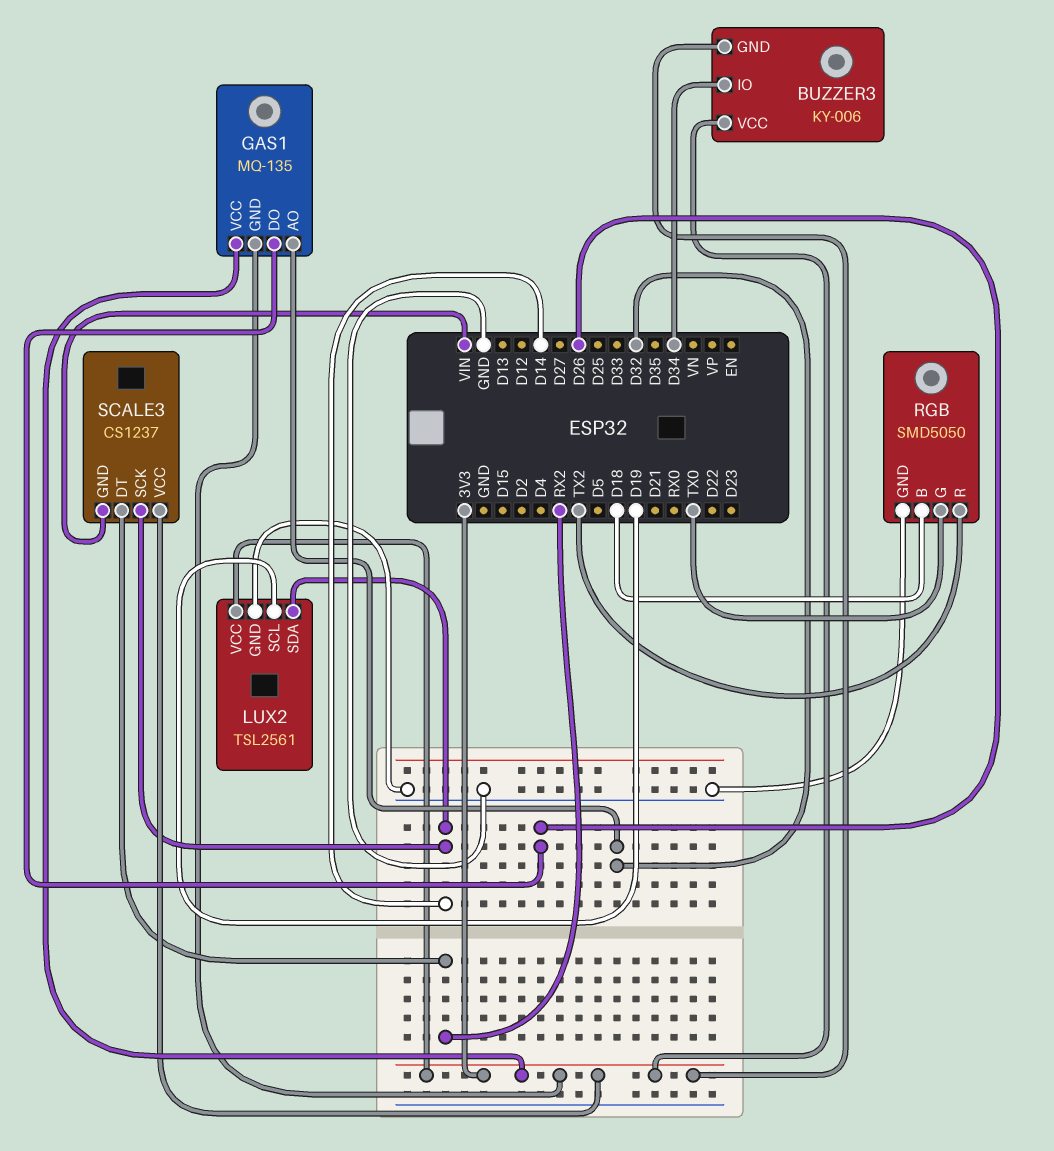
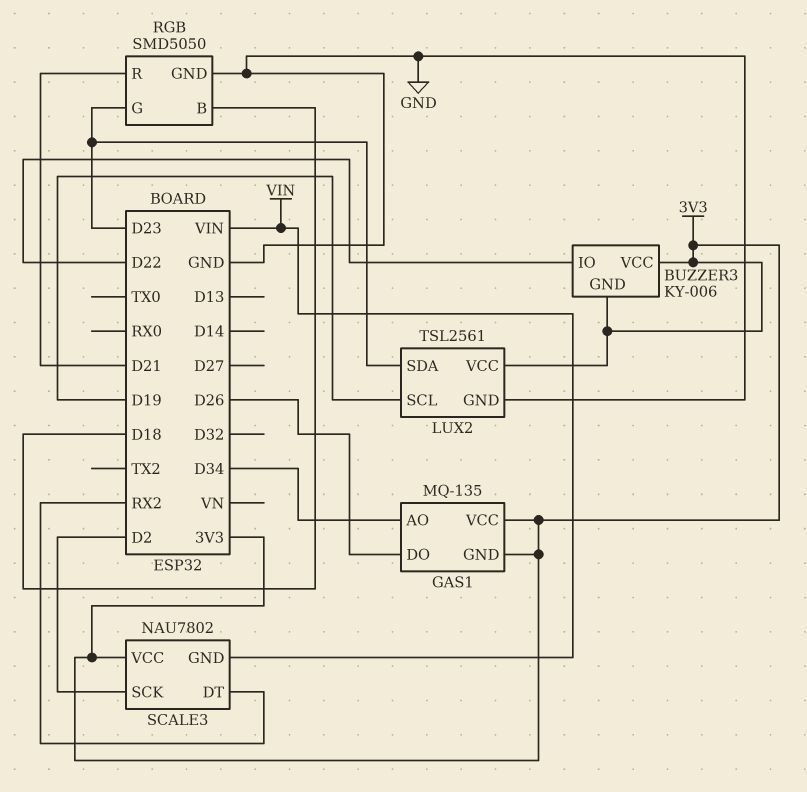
BUZZER3 pin IO: D34 -> D22
GAS1 pin AO: D32 -> D34
LUX2 pin SDA: D14 -> D23
RGB pin G: TX0 -> D23
RGB pin R: TX2 -> D21
SCALE3: CS1237 -> NAU7802
SCALE3 pin SCK: D14 -> D2

